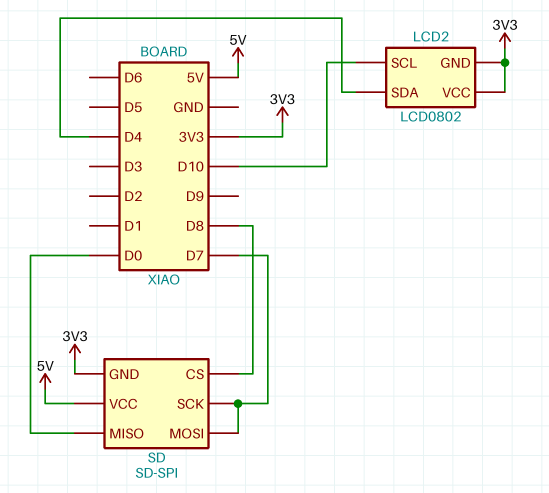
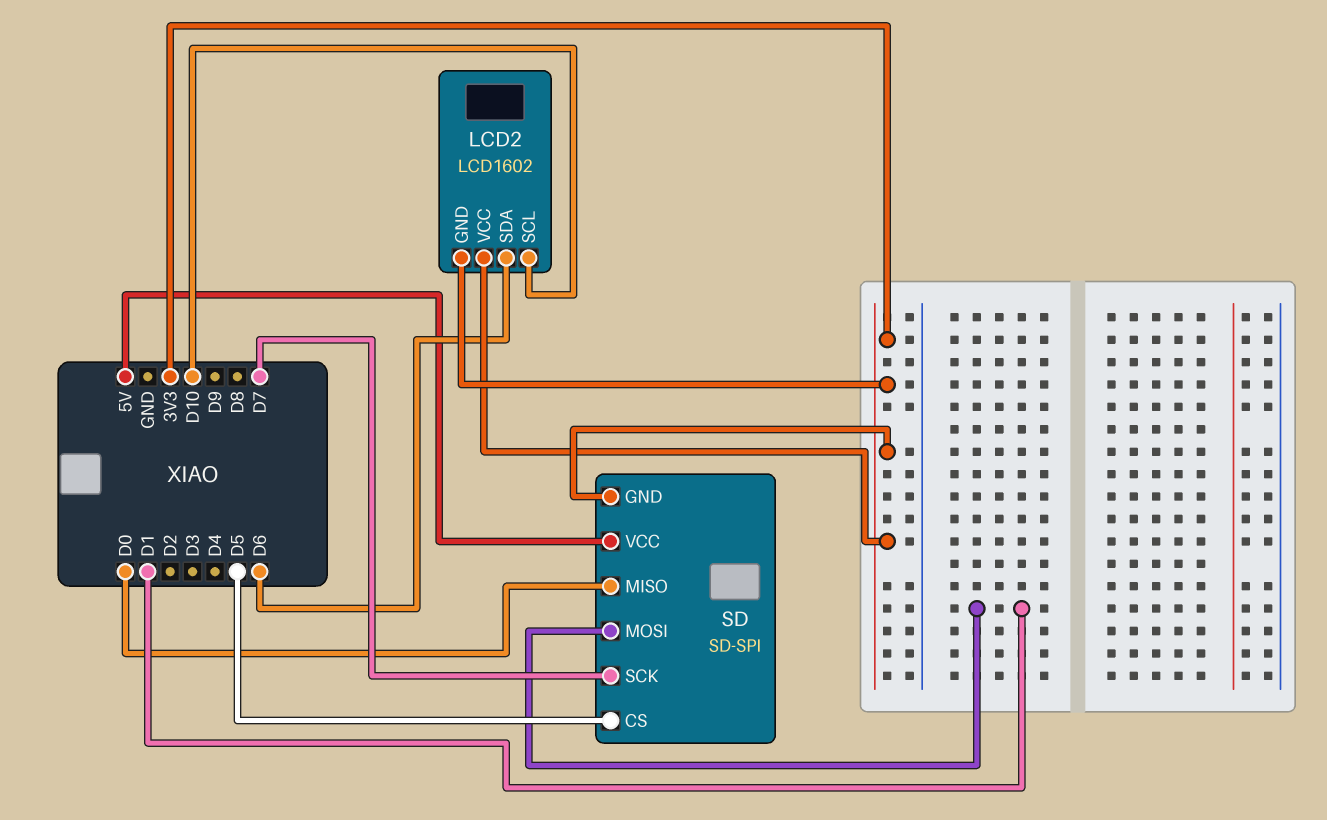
LCD2: LCD0802 -> LCD1602
LCD2 pin SDA: D4 -> D6
SD pin CS: D8 -> D5
SD pin MOSI: D7 -> D1

